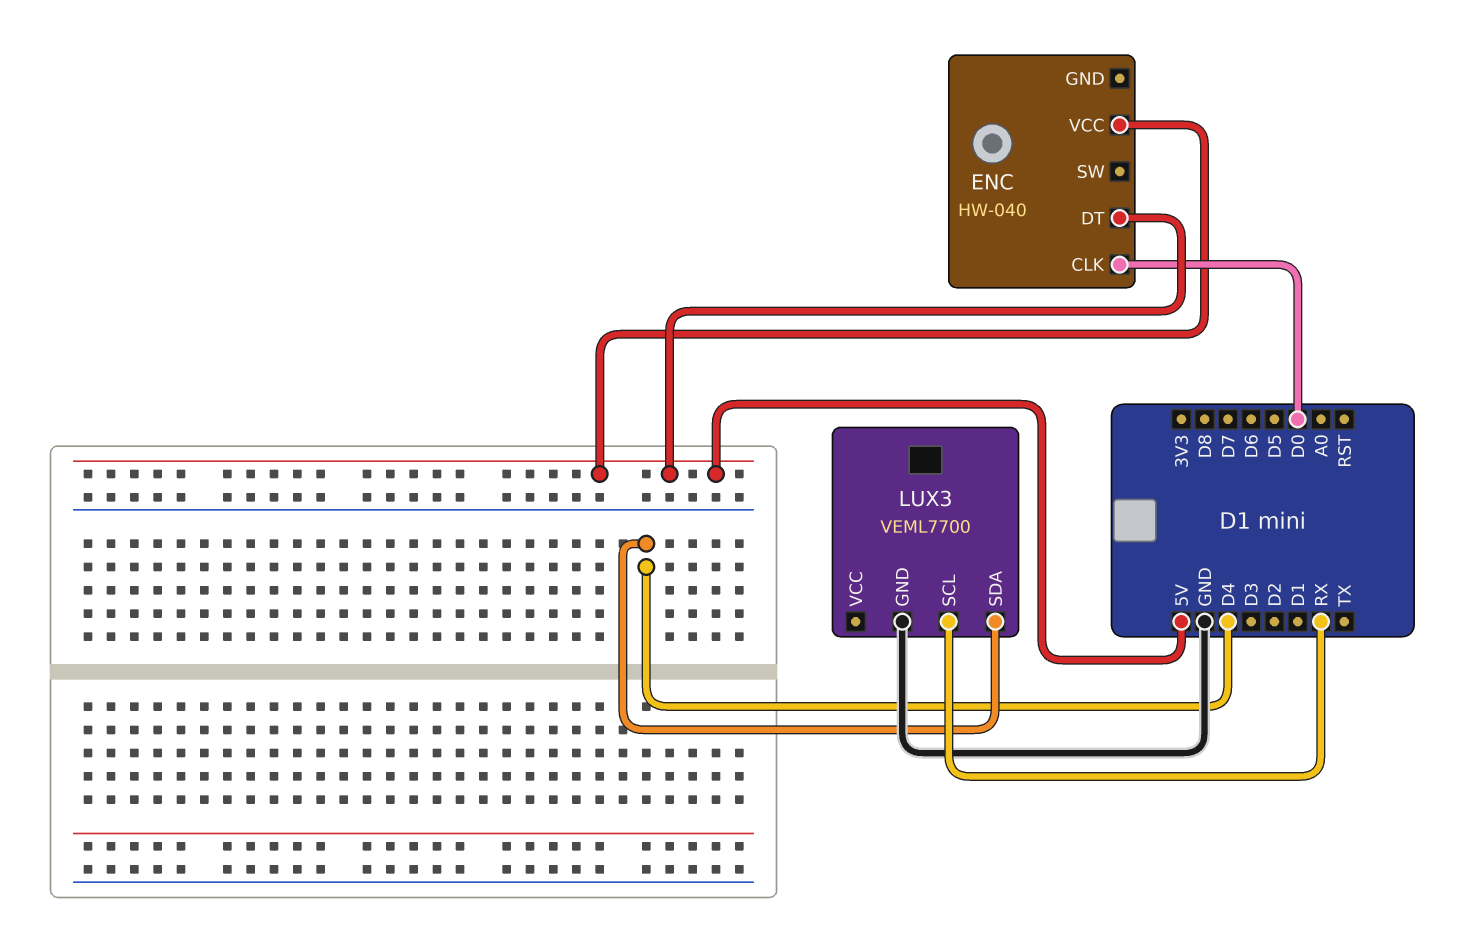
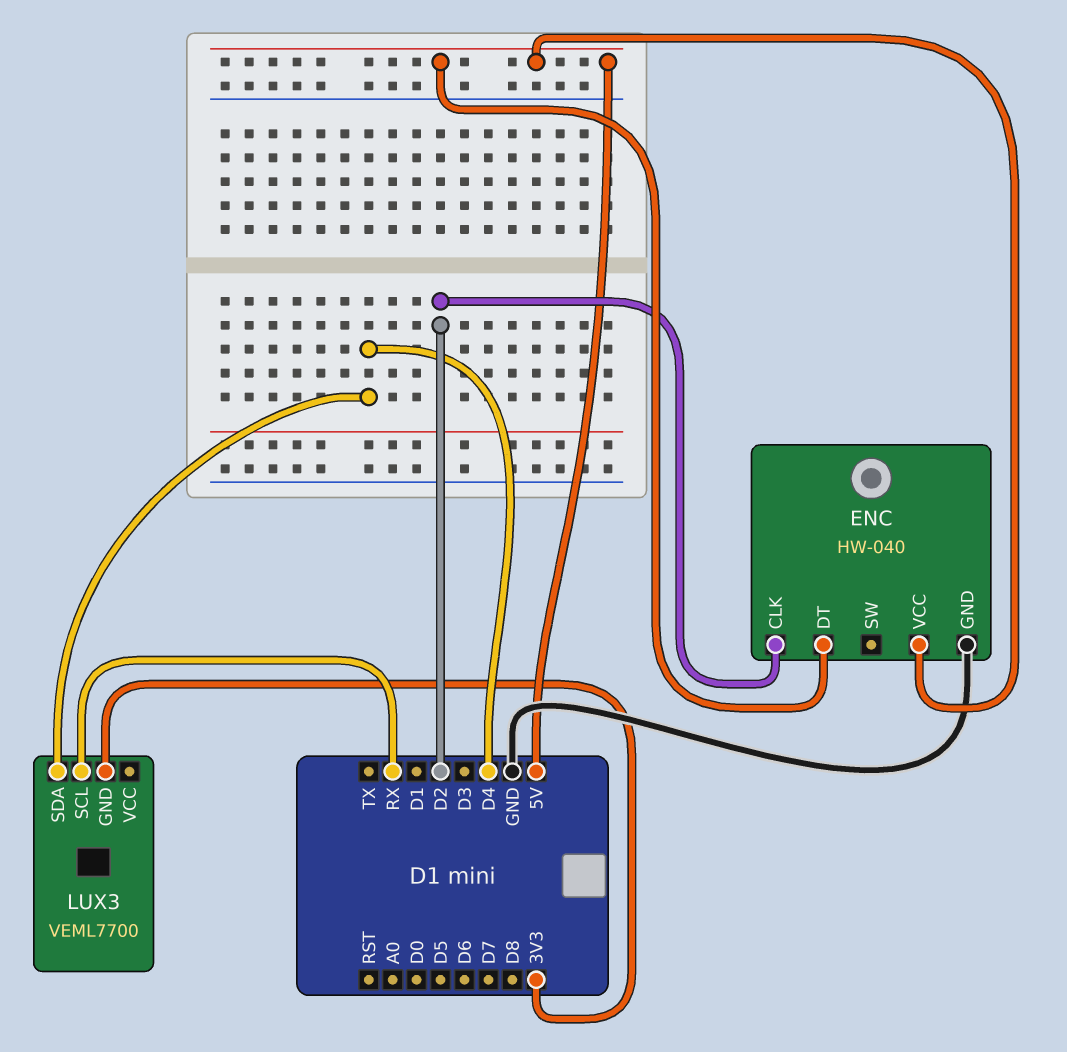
ENC pin CLK: D0 -> D2
ENC pin GND: none -> GND
LUX3 pin GND: GND -> 3V3

